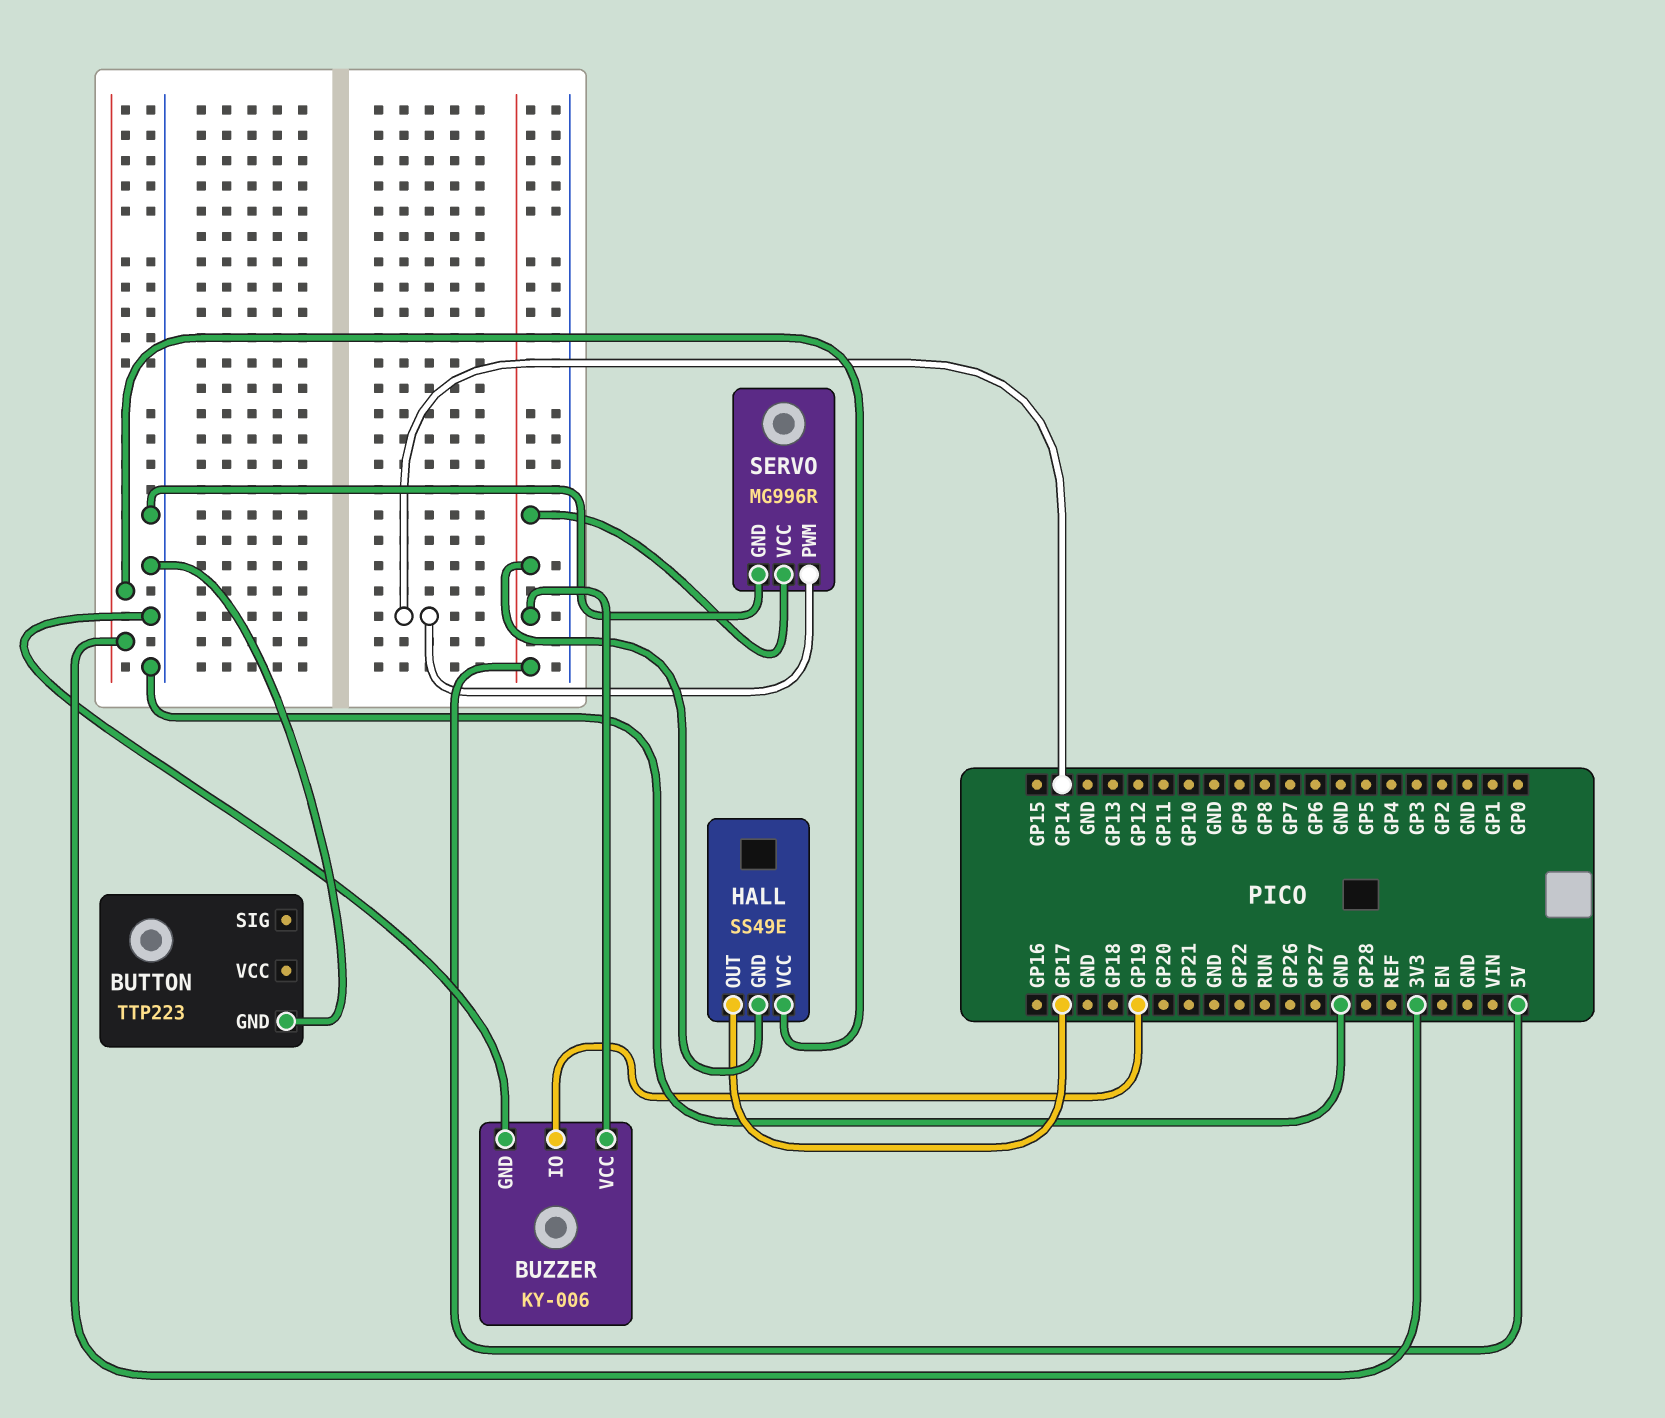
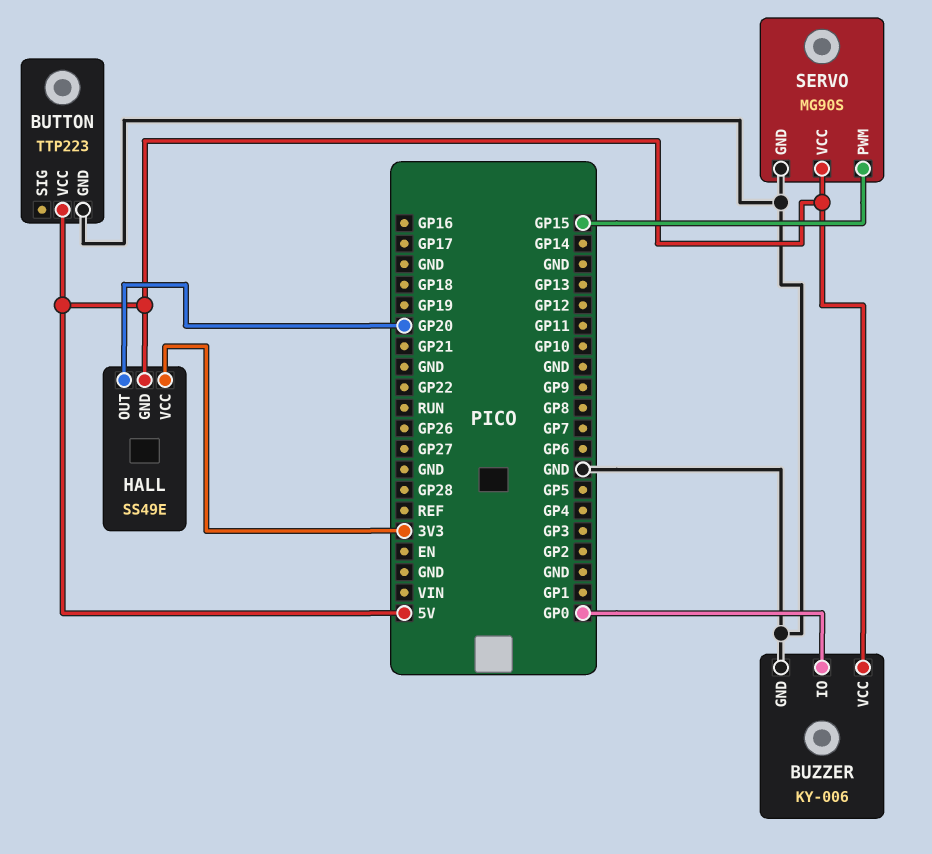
BUTTON pin VCC: none -> 5V
BUZZER pin IO: GP19 -> GP0
HALL pin OUT: GP17 -> GP20
SERVO: MG996R -> MG90S
SERVO pin PWM: GP14 -> GP15

